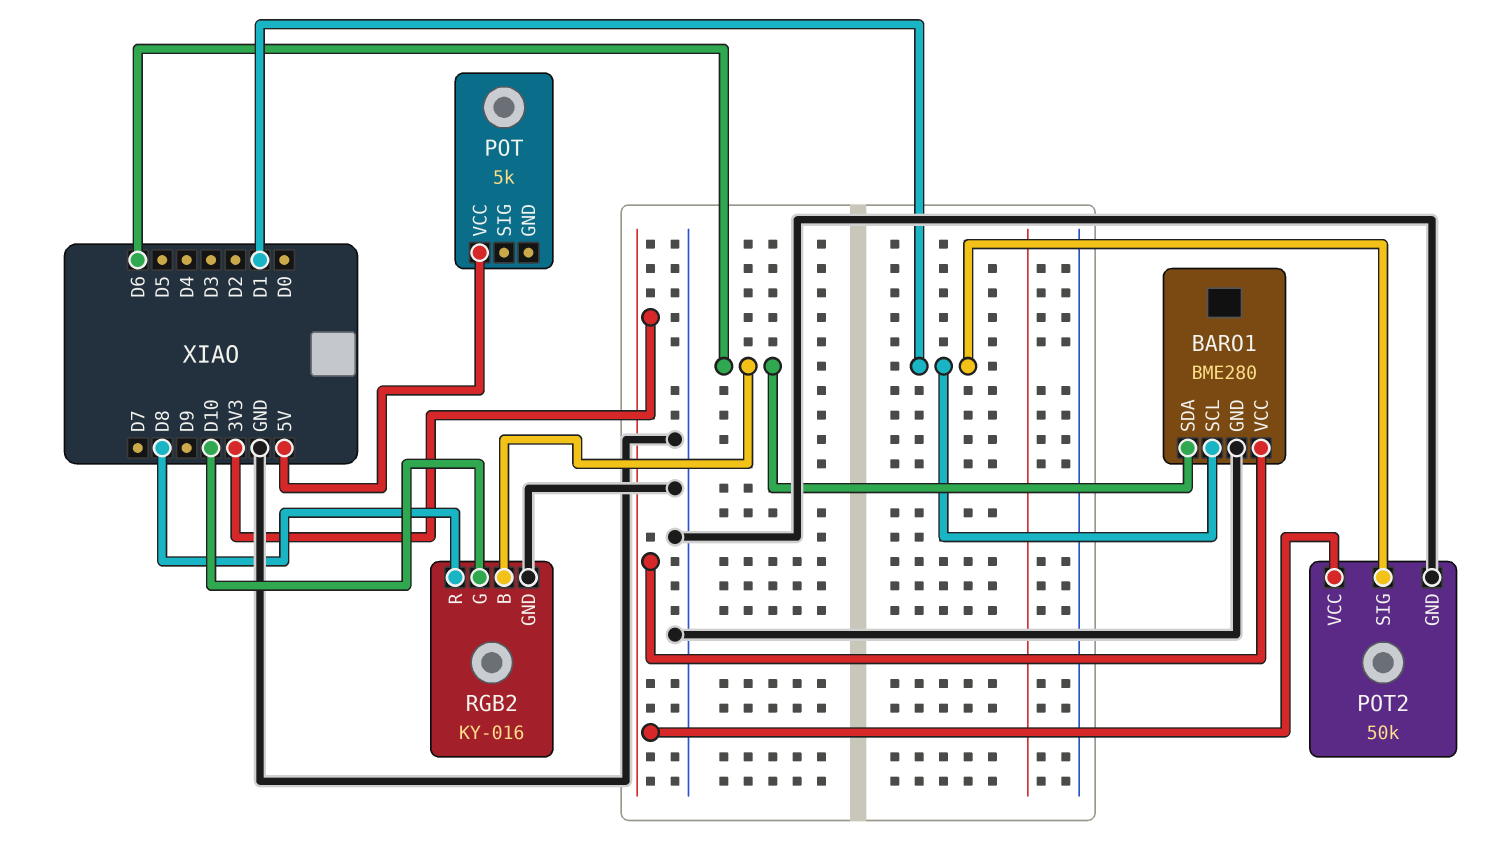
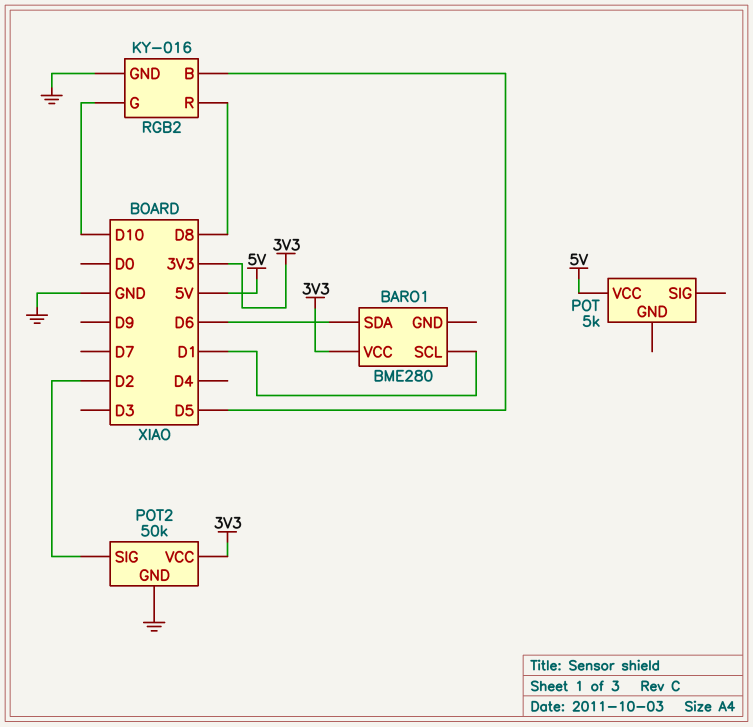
BARO1 pin GND: GND -> none
POT2 pin SIG: D1 -> D2
RGB2 pin B: D6 -> D5

